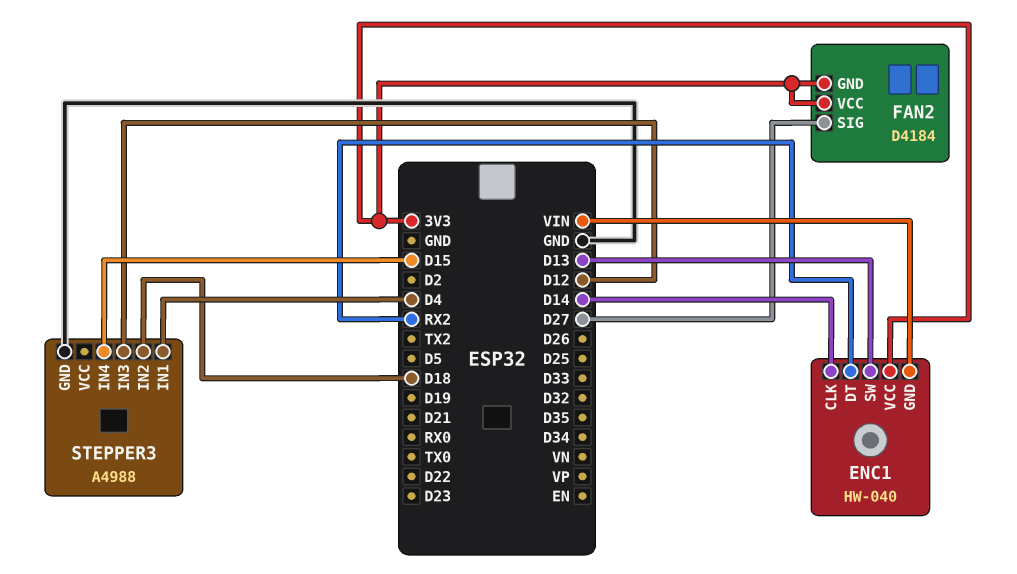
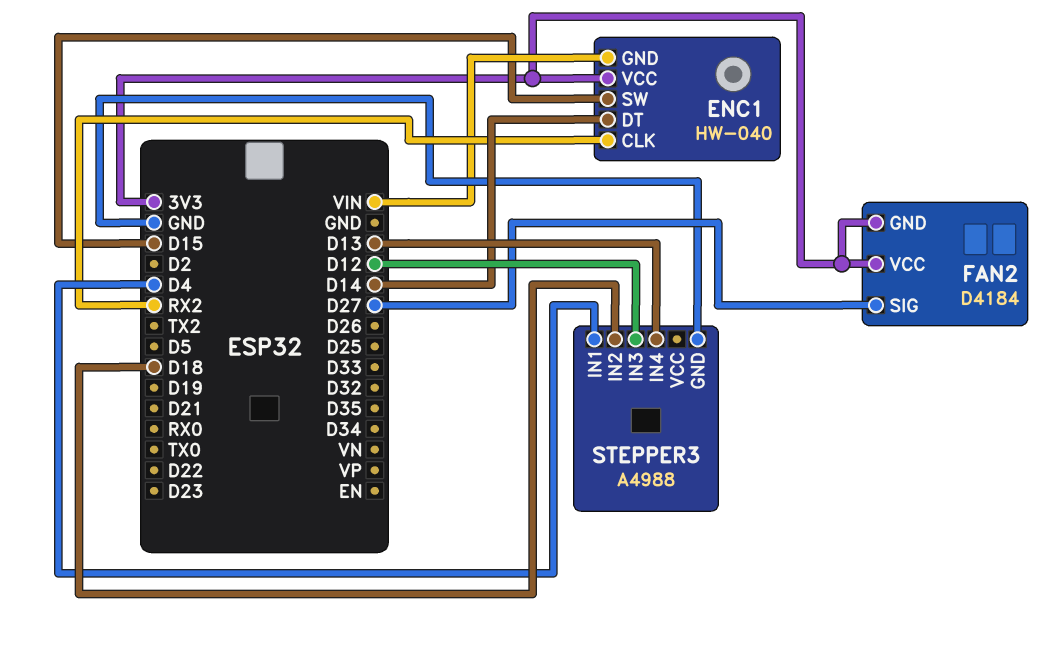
ENC1 pin CLK: D14 -> RX2
ENC1 pin DT: RX2 -> D14
ENC1 pin SW: D13 -> D15
STEPPER3 pin IN4: D15 -> D13

